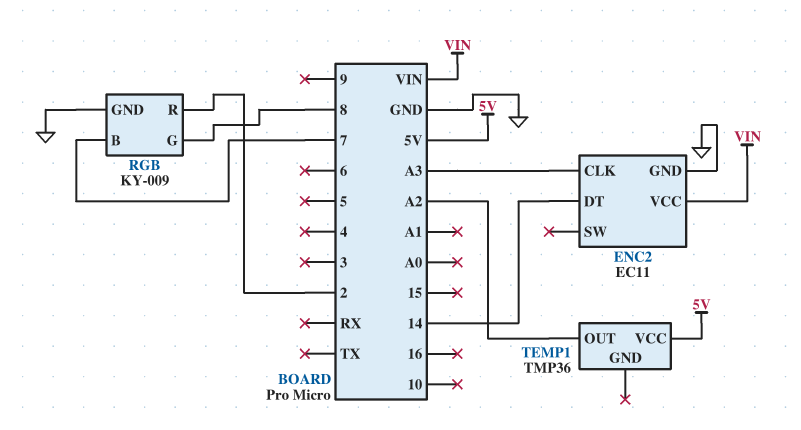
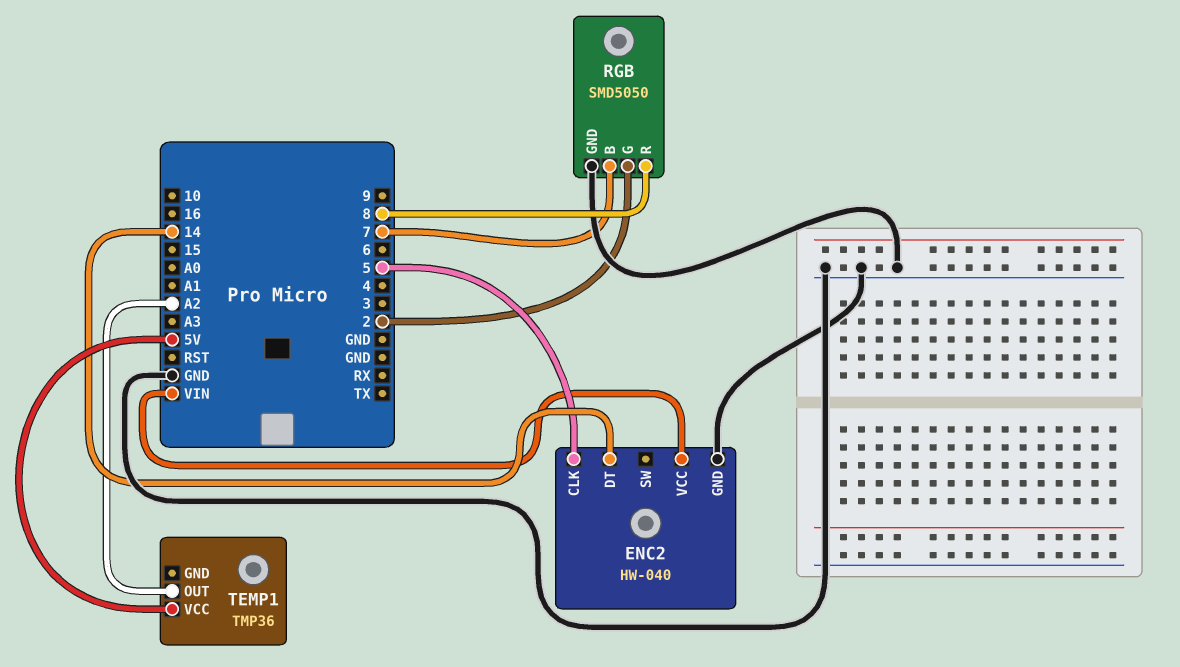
ENC2: EC11 -> HW-040
ENC2 pin CLK: A3 -> 5
RGB: KY-009 -> SMD5050
RGB pin G: 8 -> 2
RGB pin R: 2 -> 8

